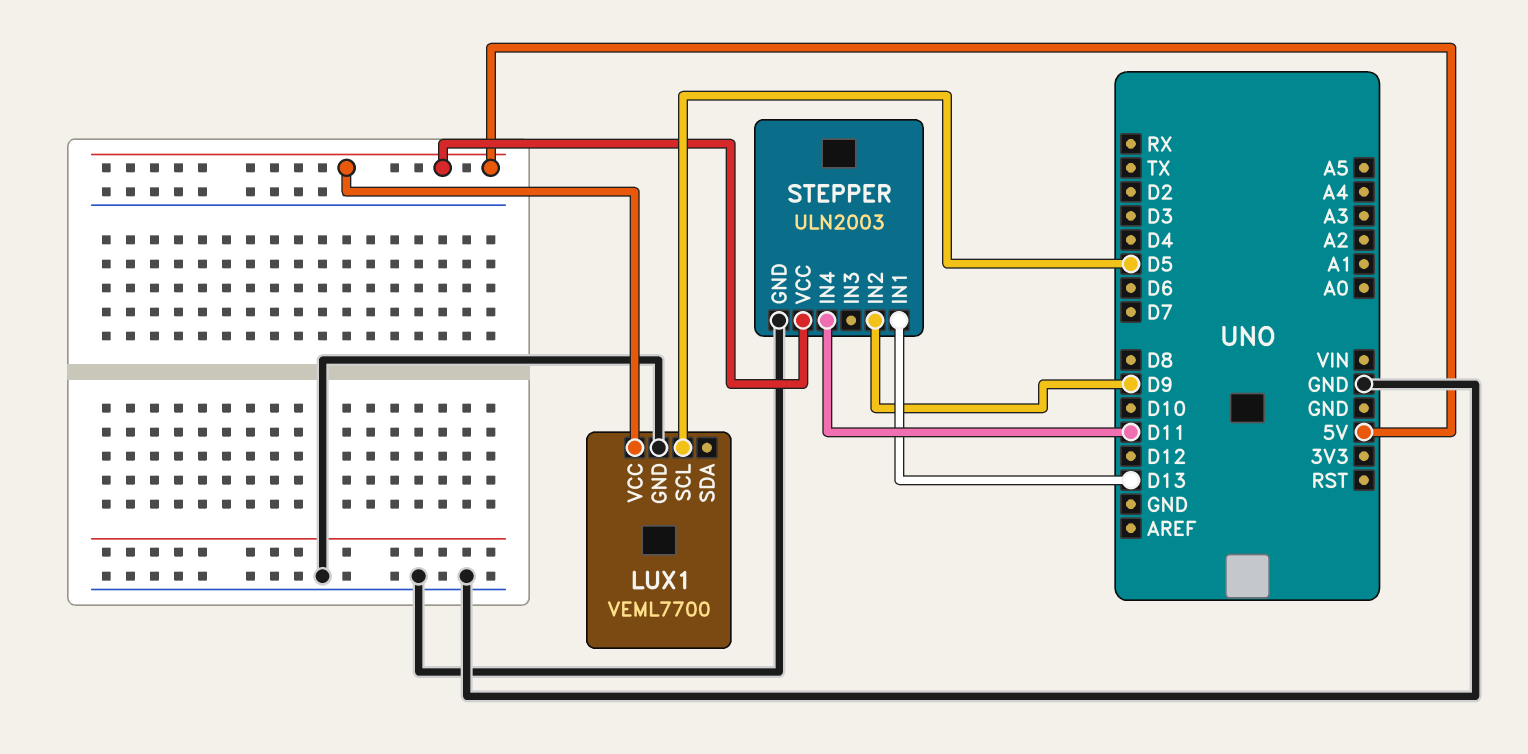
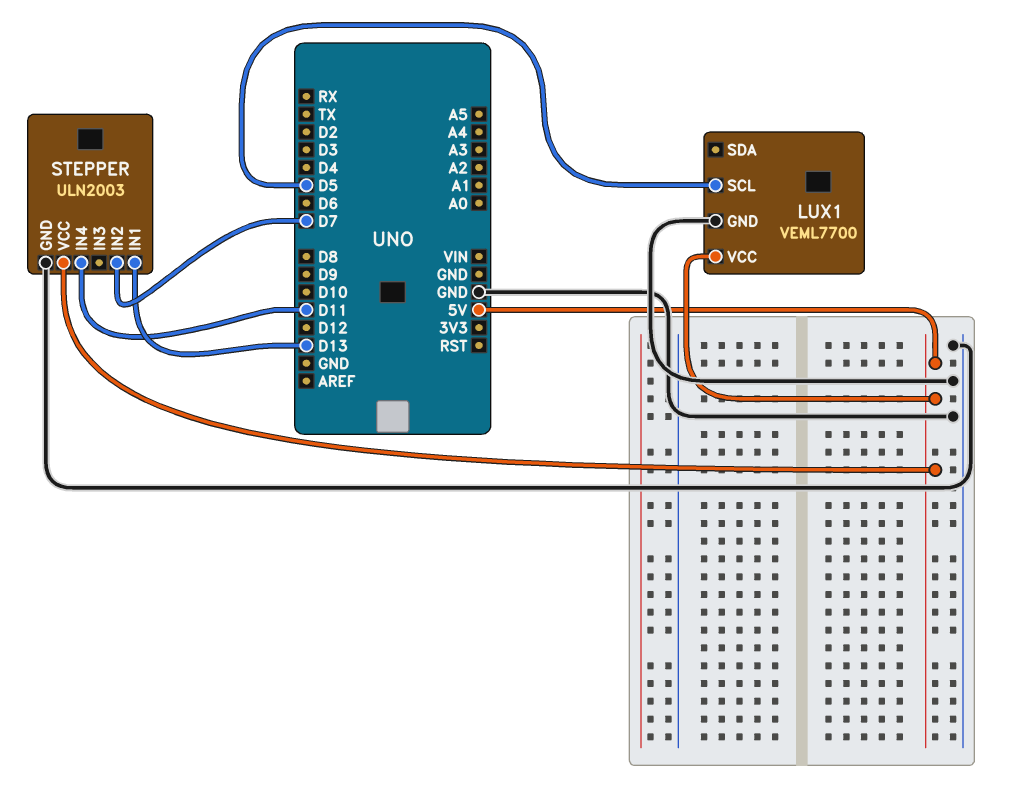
STEPPER pin IN2: D9 -> D7

